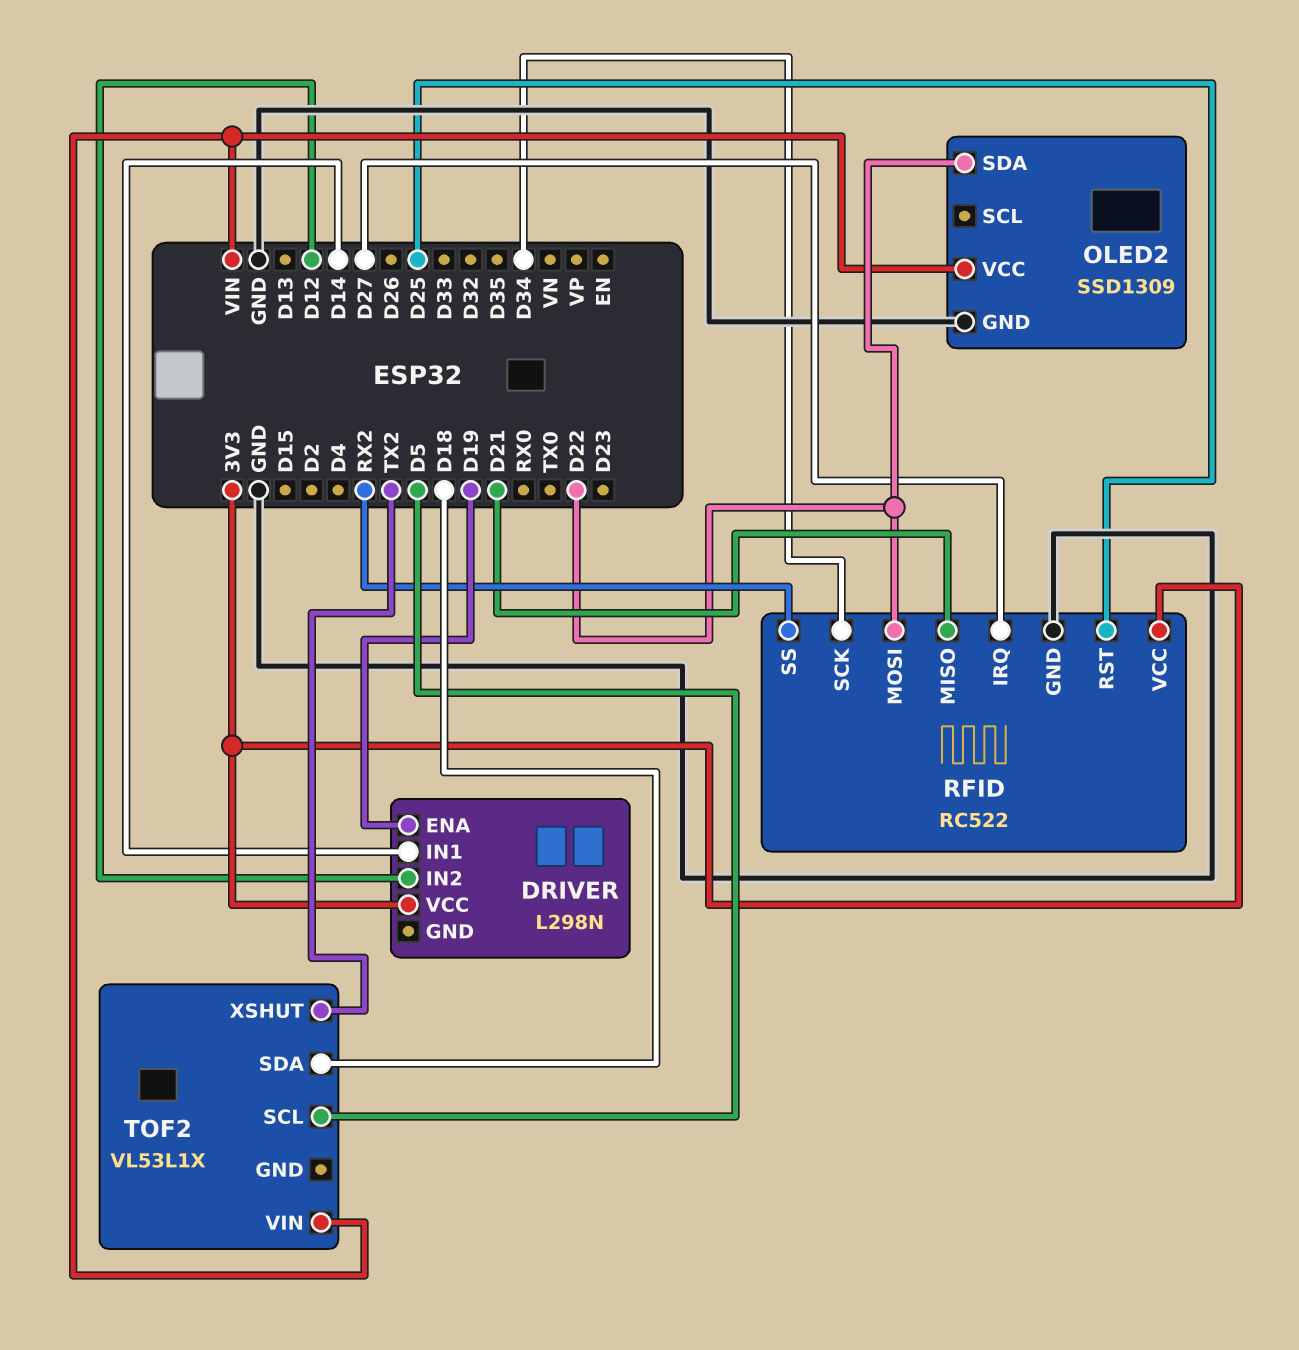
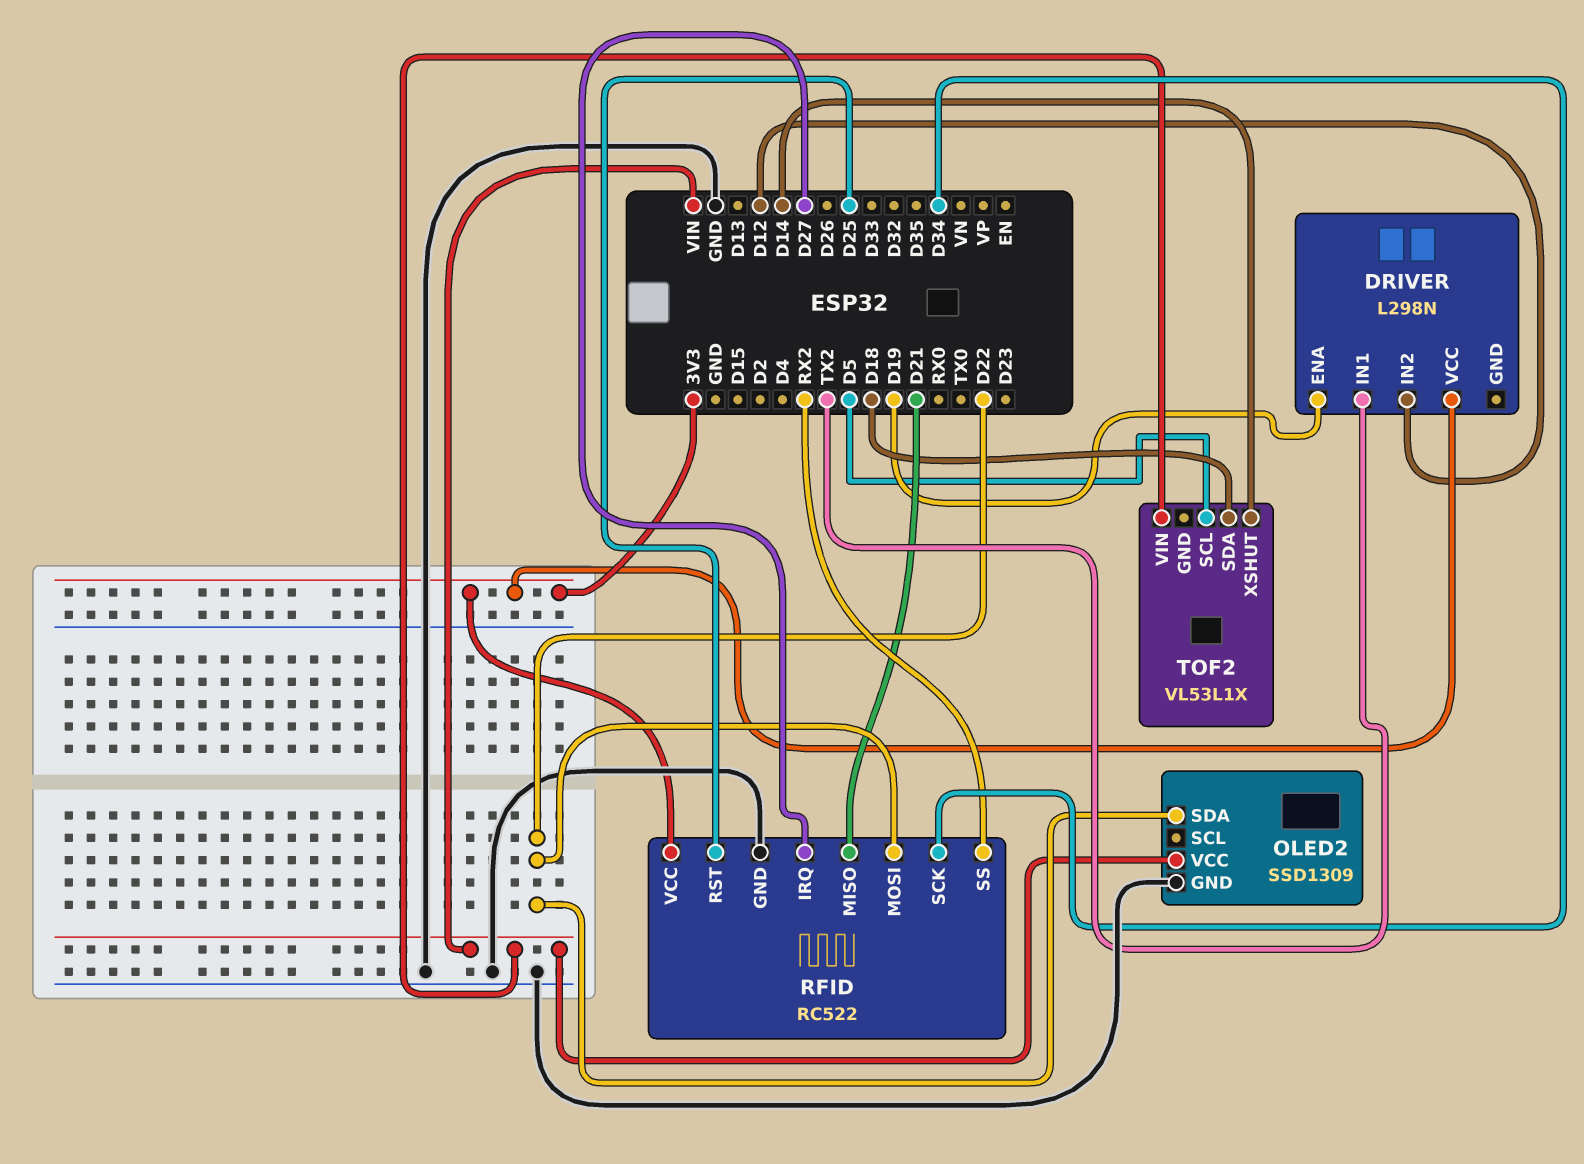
DRIVER pin IN1: D14 -> TX2
TOF2 pin XSHUT: TX2 -> D14

